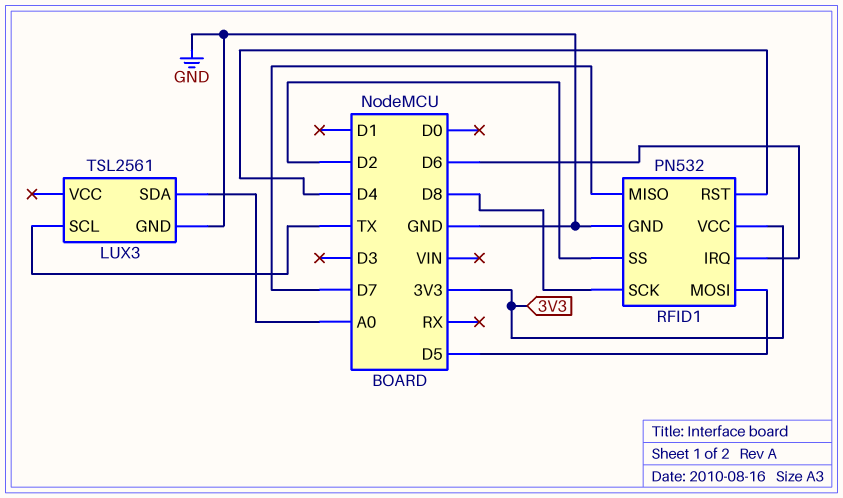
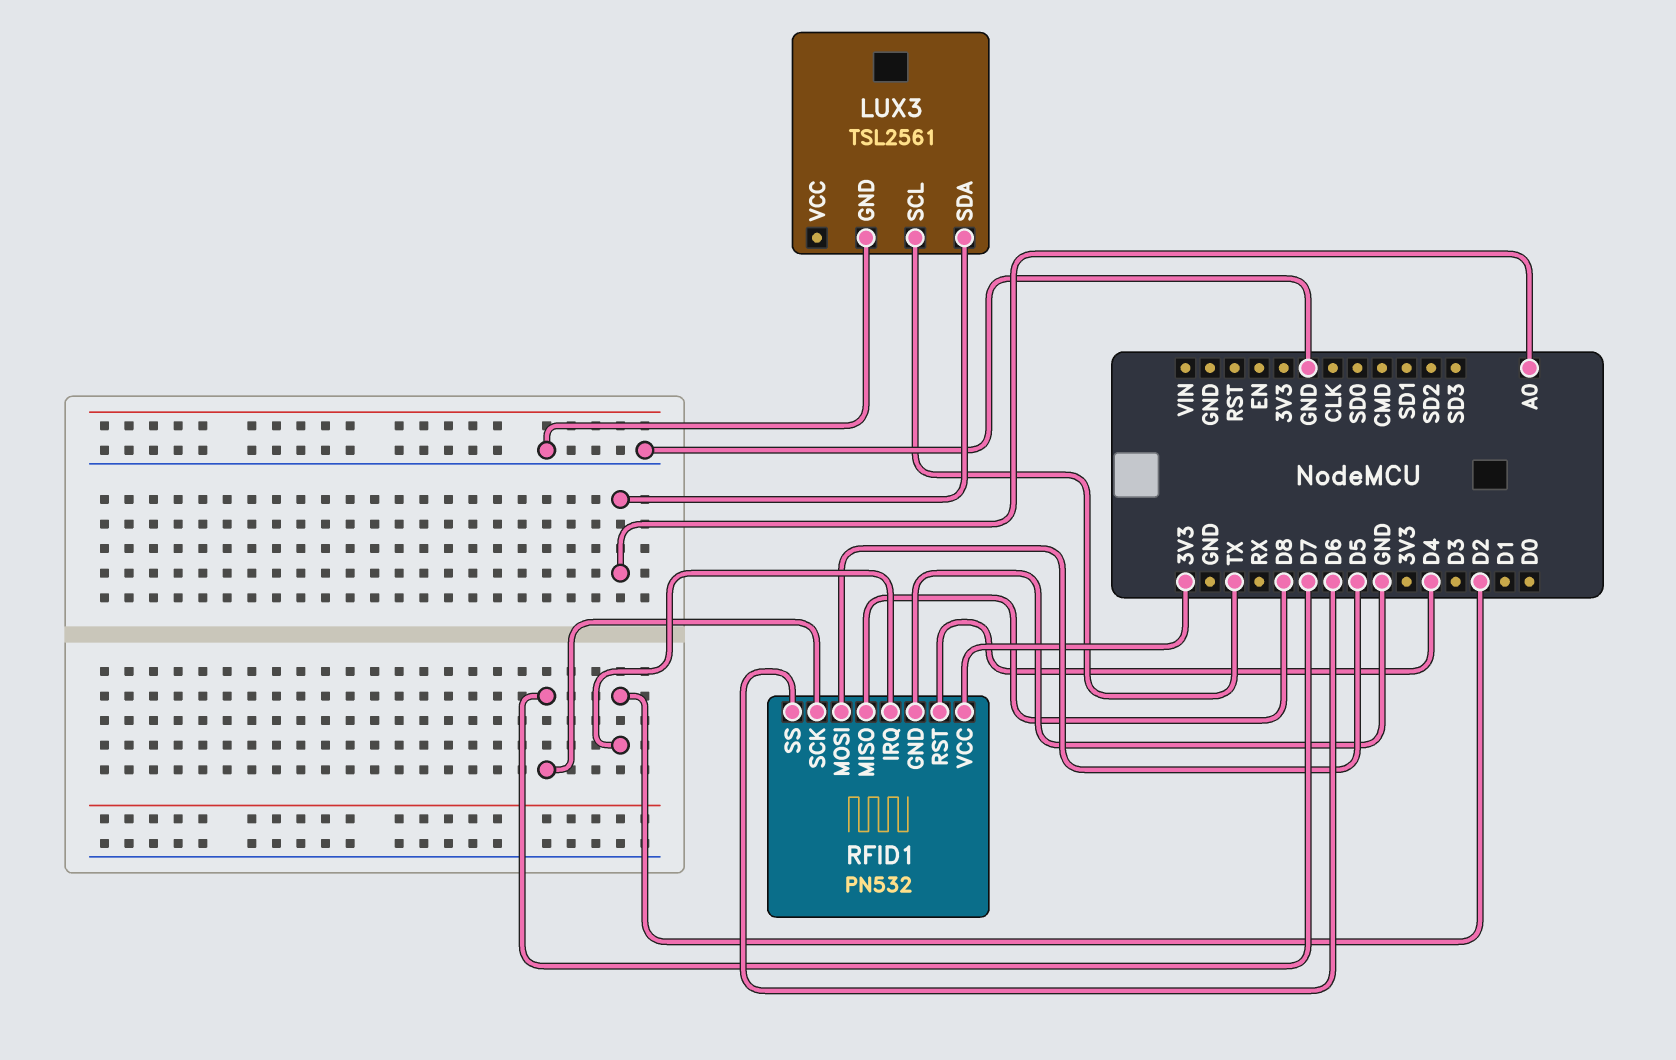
RFID1 pin IRQ: D6 -> D2
RFID1 pin MISO: D7 -> D8
RFID1 pin SCK: D8 -> D7
RFID1 pin SS: D2 -> D6

